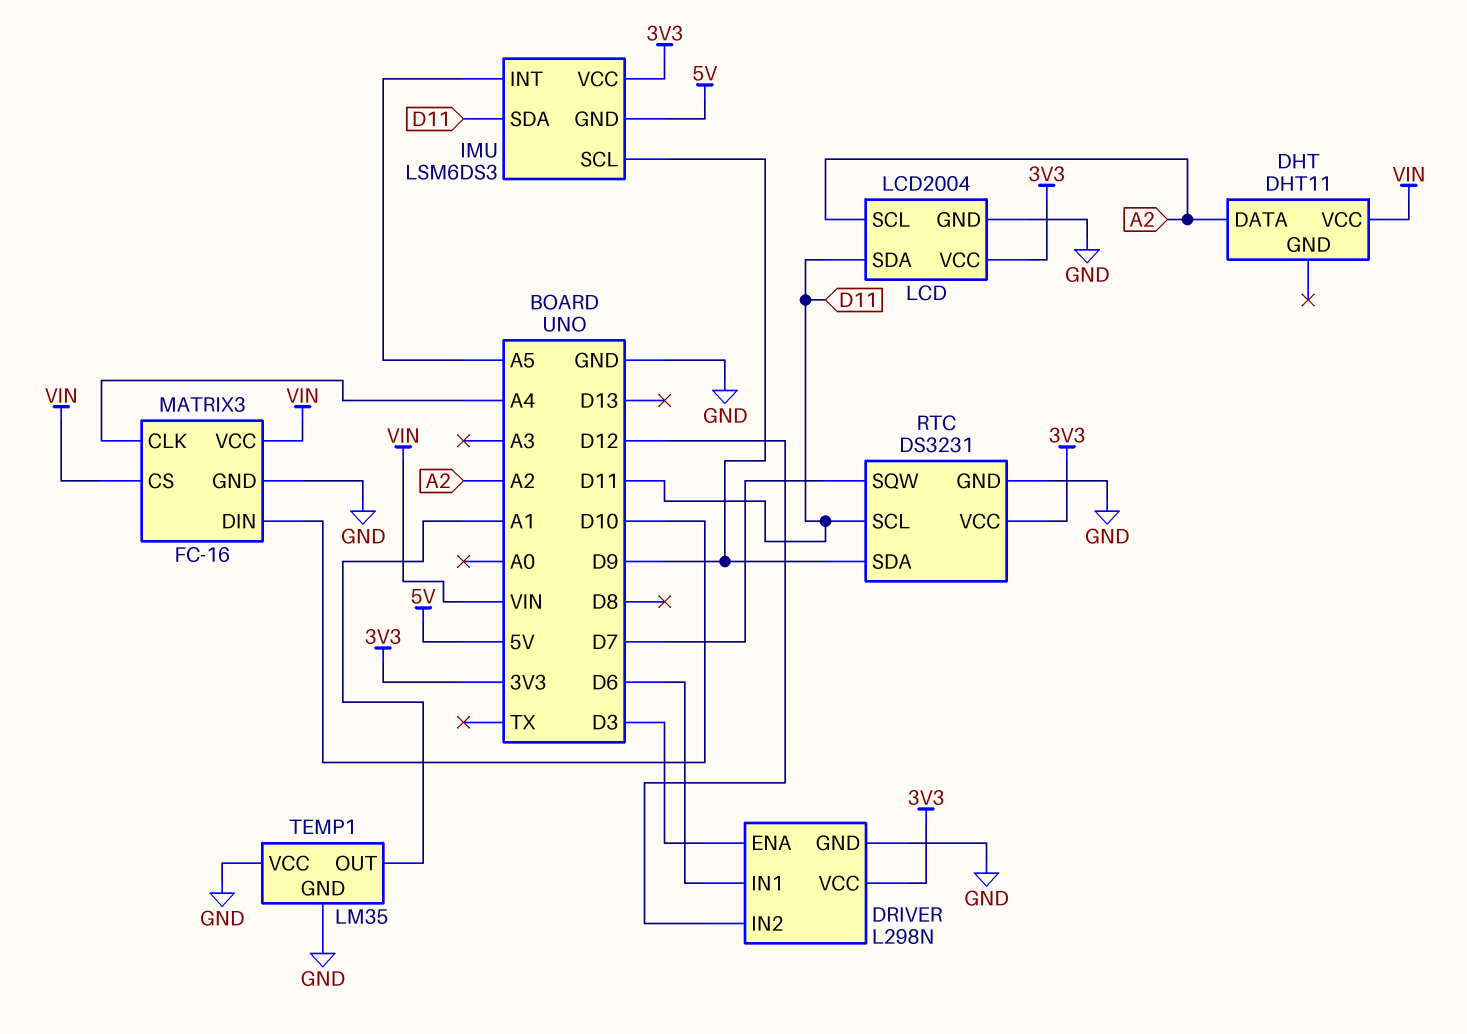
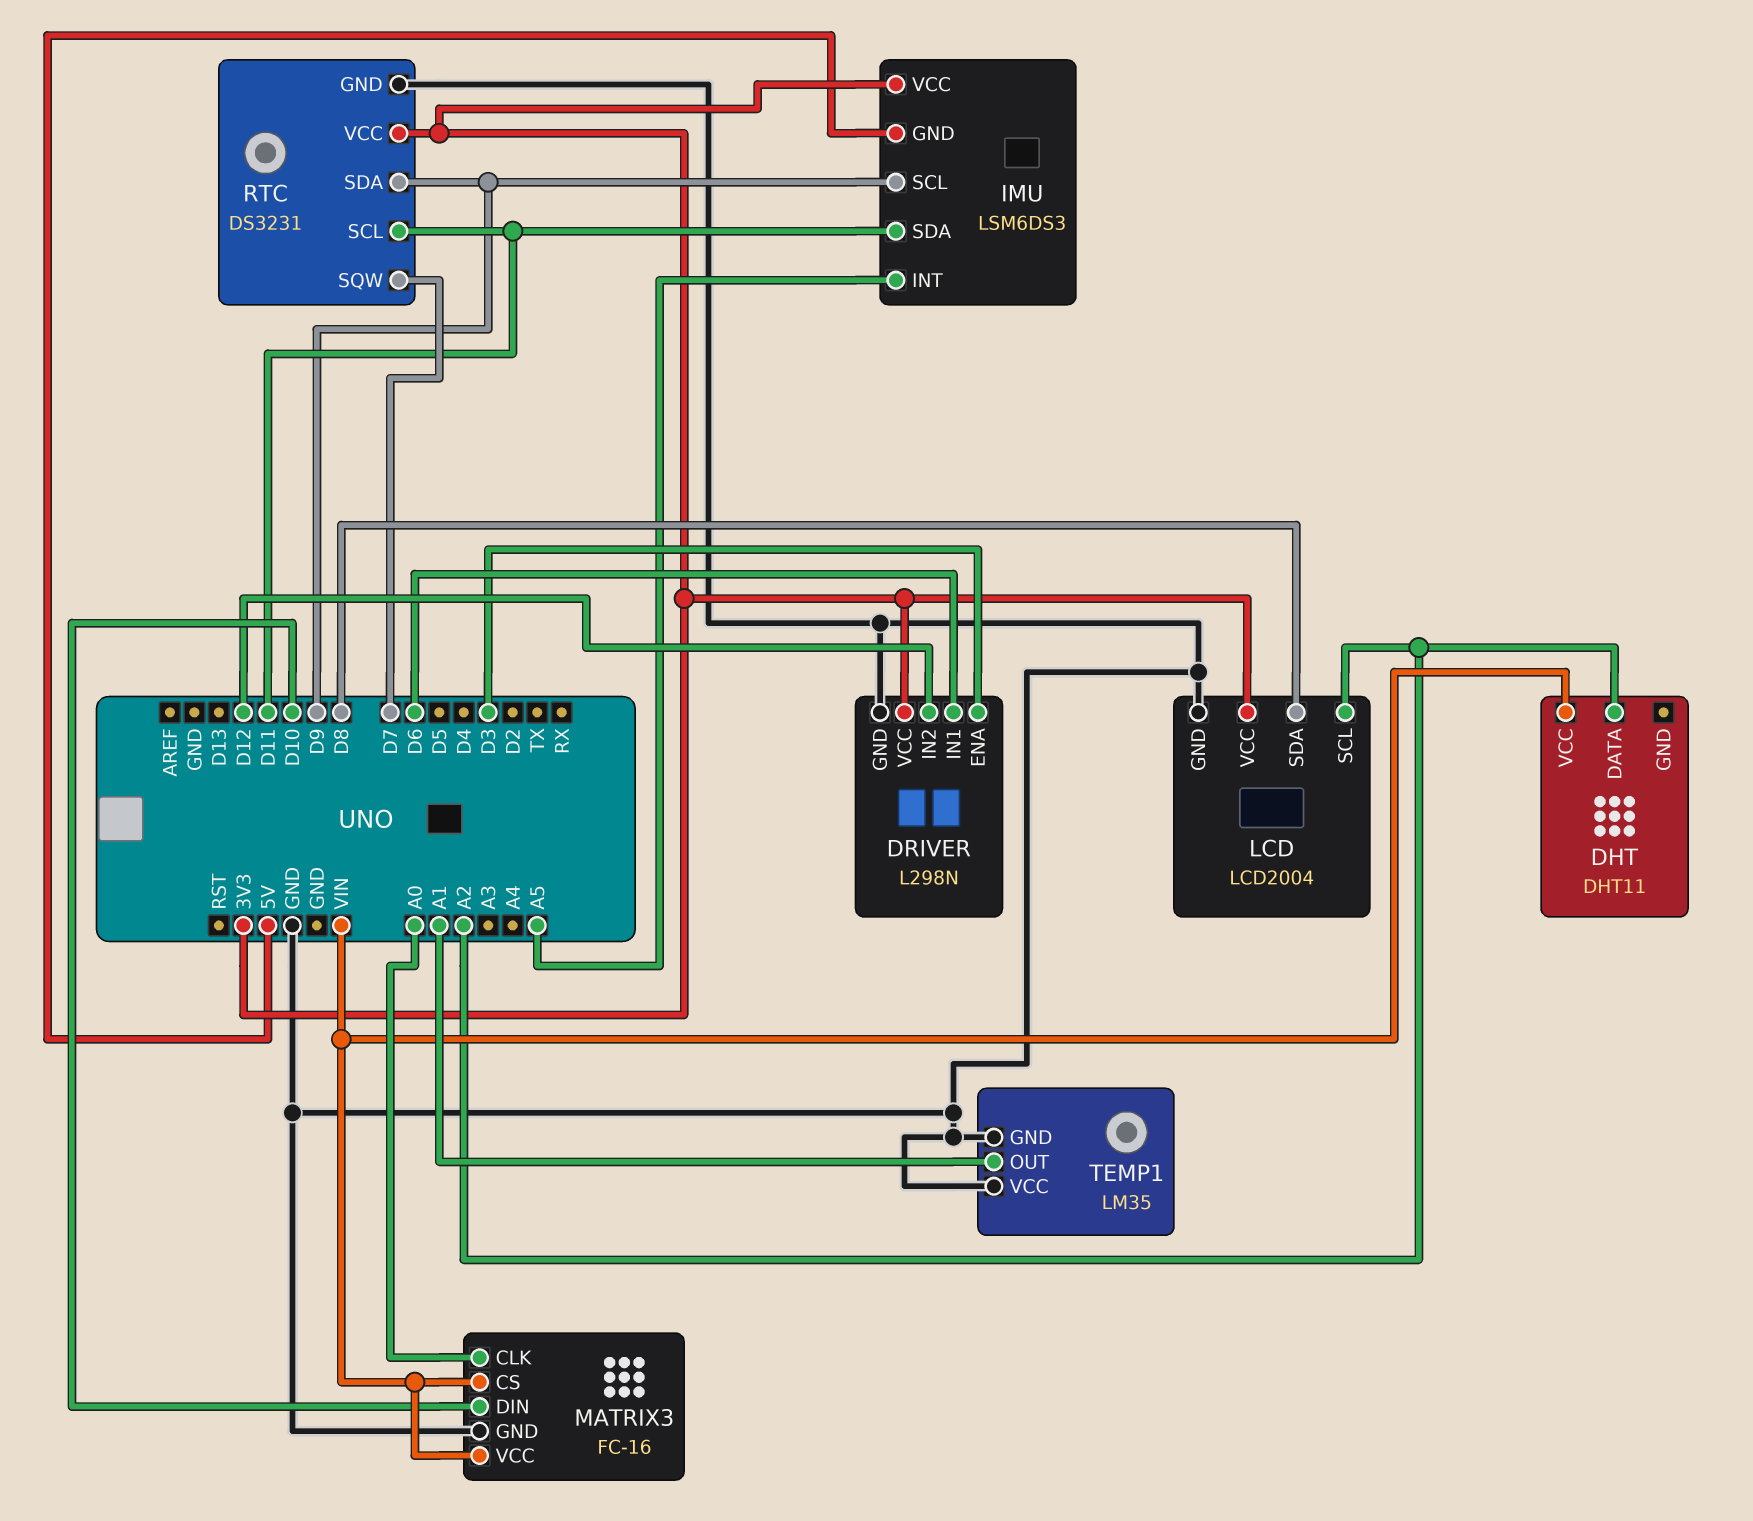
LCD pin SDA: D11 -> D8
MATRIX3 pin CLK: A4 -> A0

